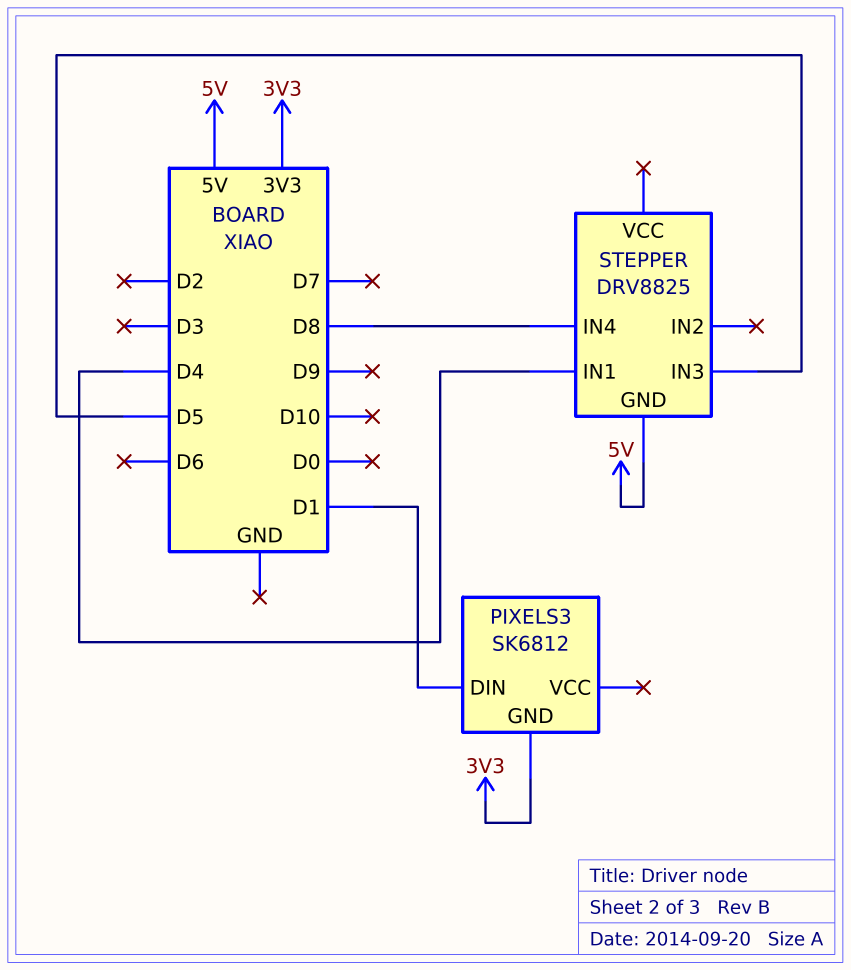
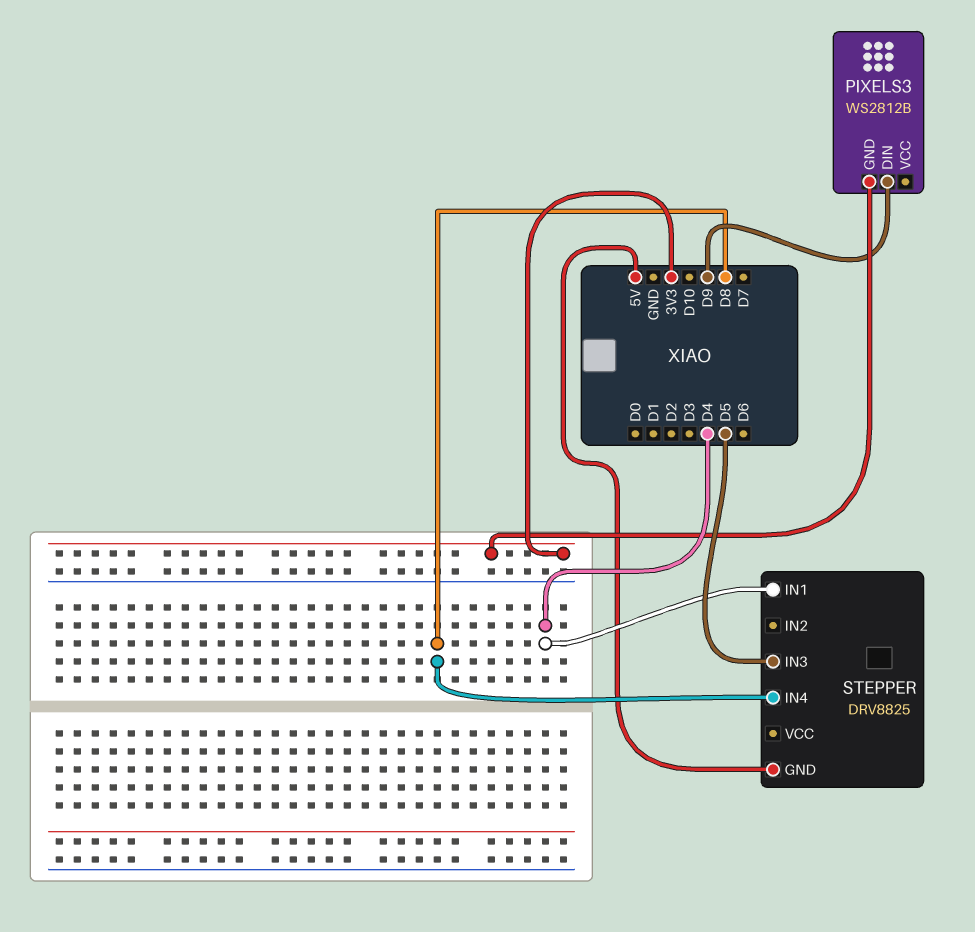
PIXELS3: SK6812 -> WS2812B
PIXELS3 pin DIN: D1 -> D9

